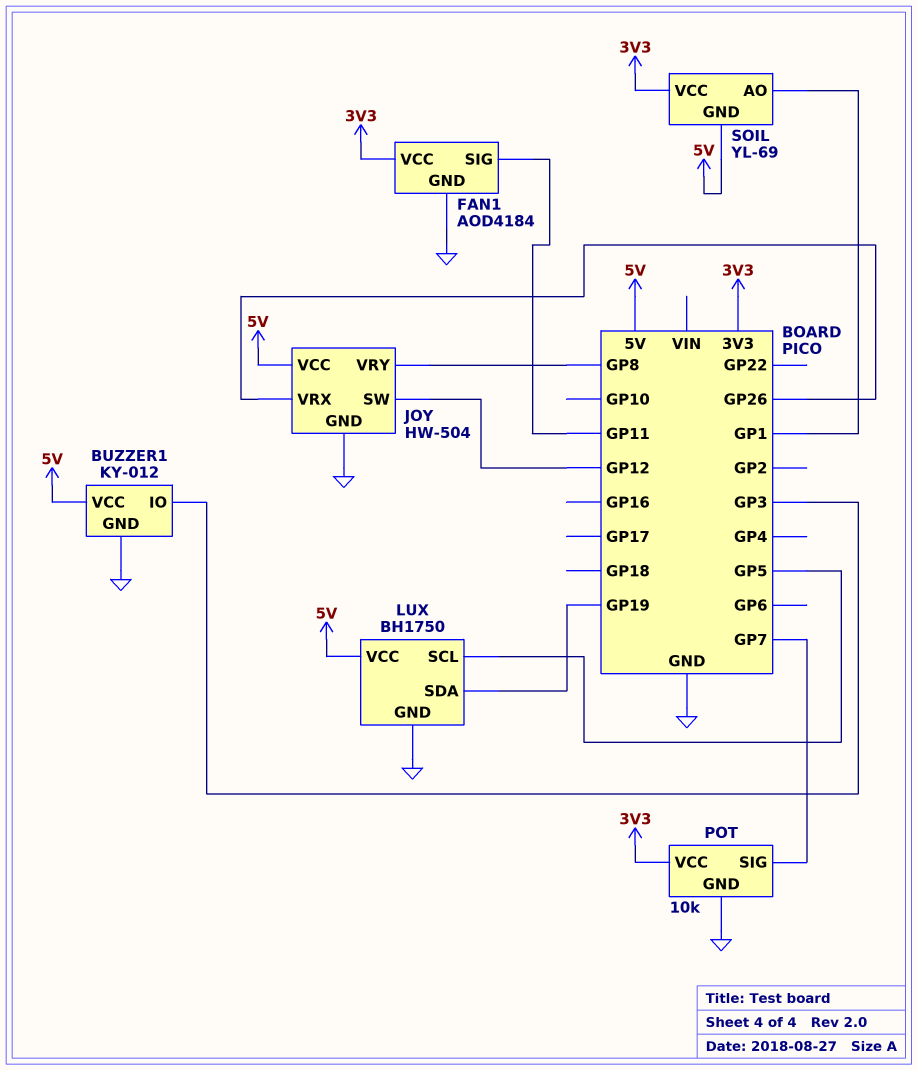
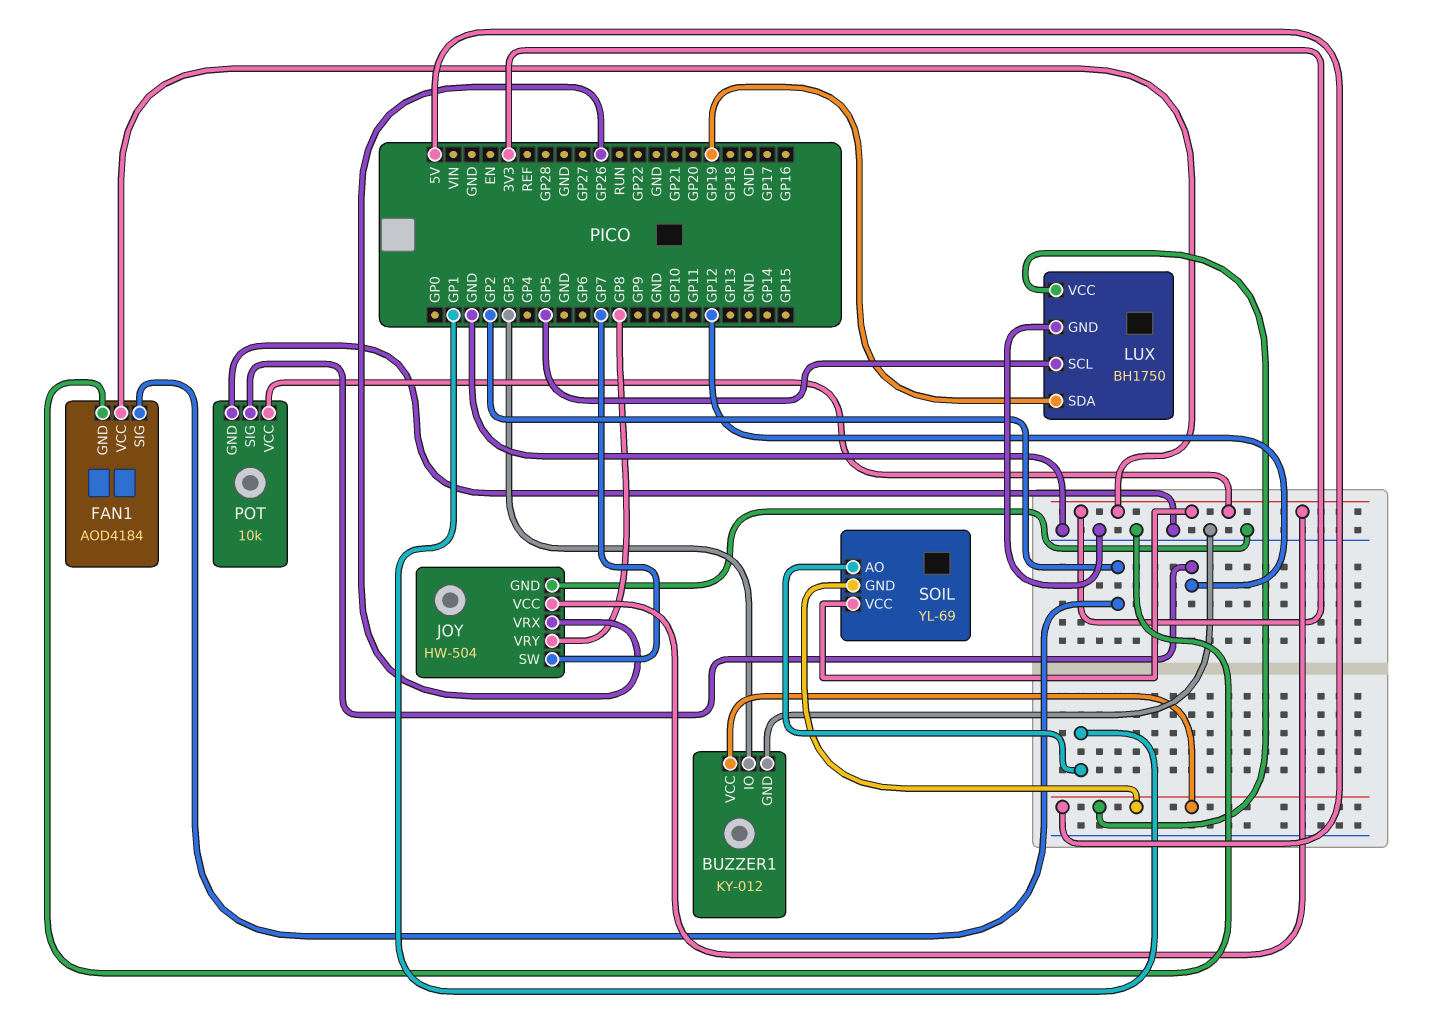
FAN1 pin SIG: GP11 -> GP2
JOY pin SW: GP12 -> GP7
JOY pin VCC: 5V -> 3V3
POT pin SIG: GP7 -> GP12

